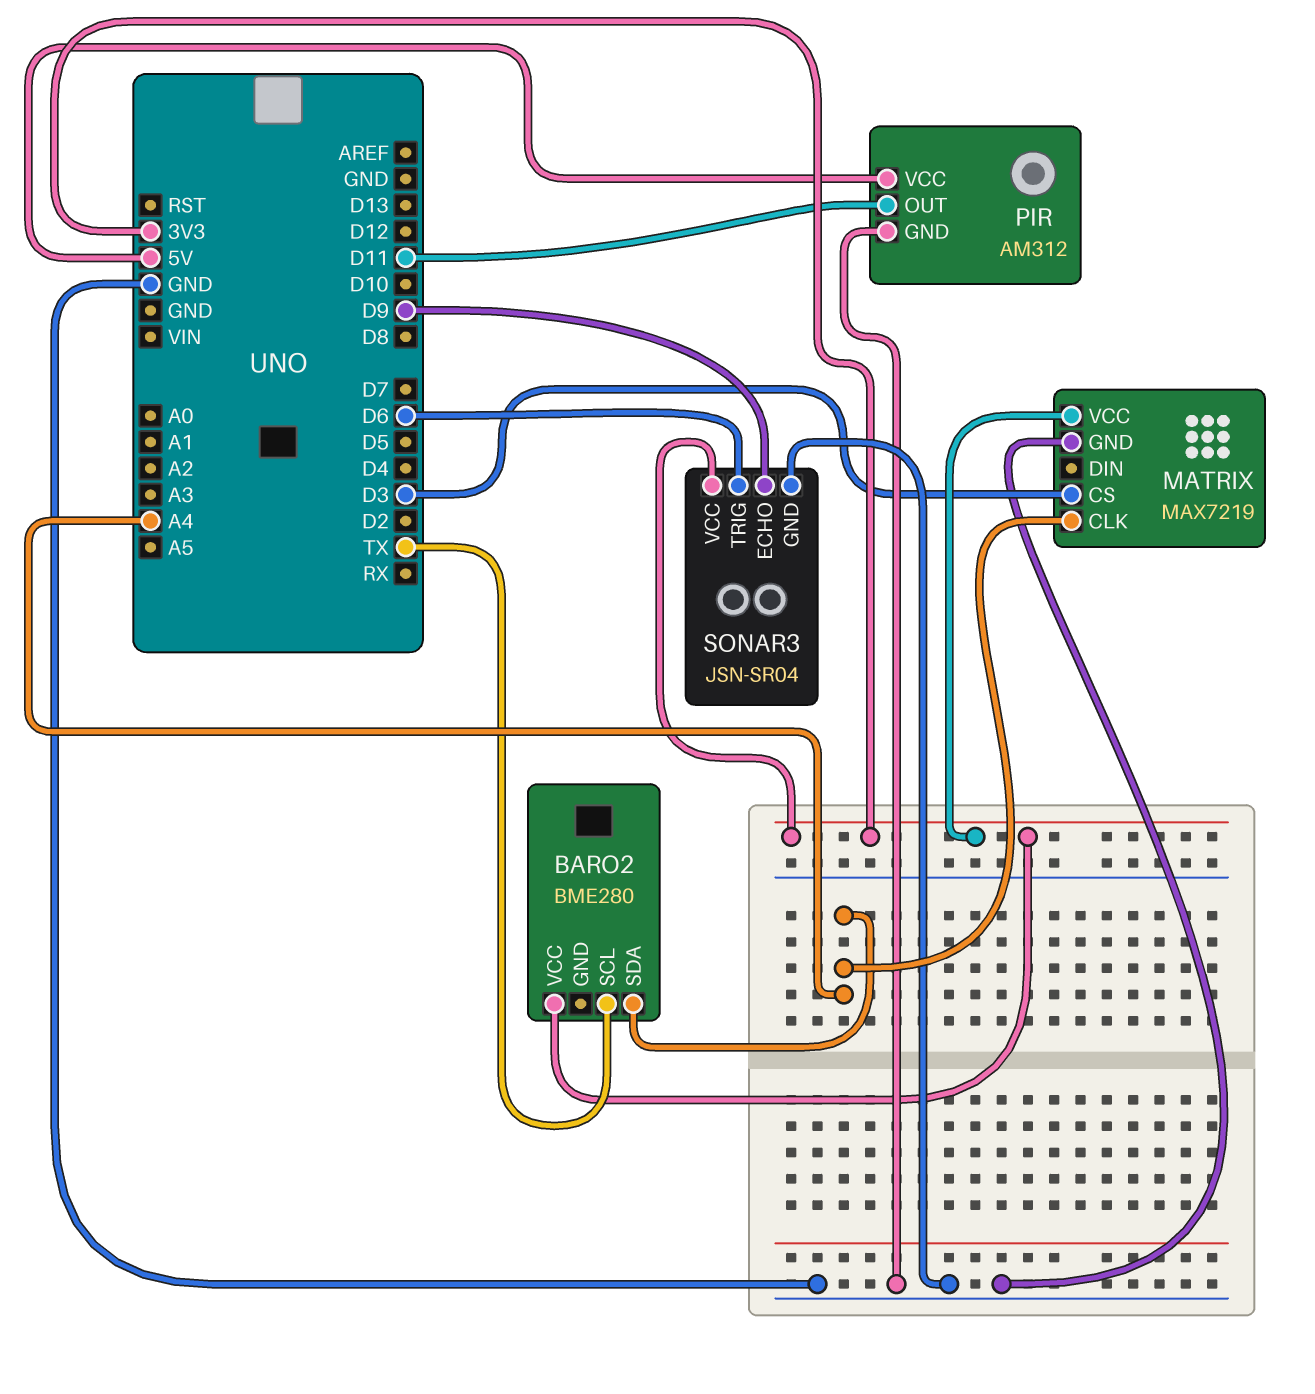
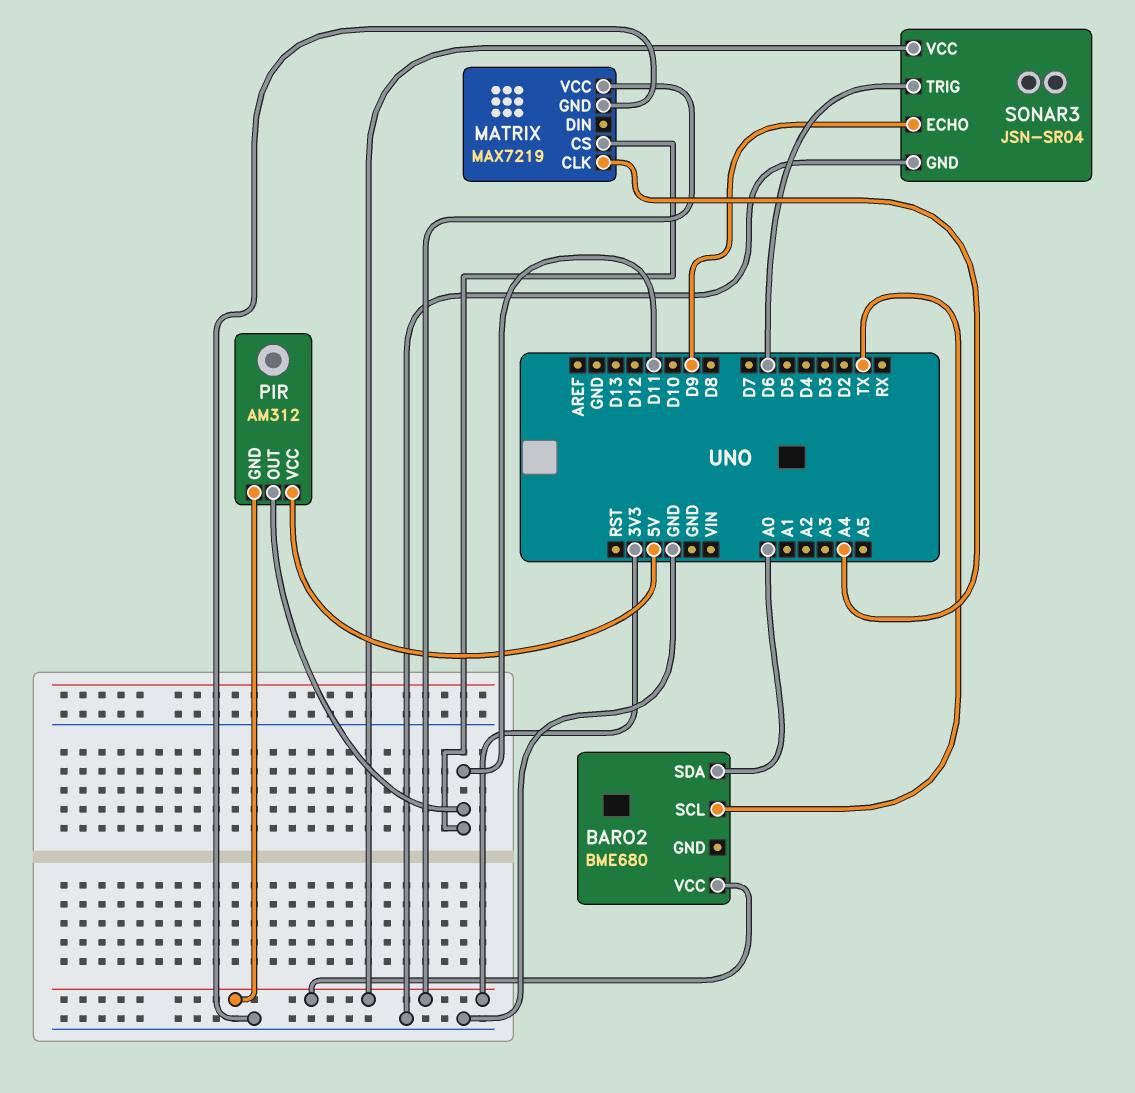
BARO2: BME280 -> BME680
BARO2 pin SDA: A4 -> A0
MATRIX pin CS: D3 -> D11
PIR pin GND: GND -> 3V3

